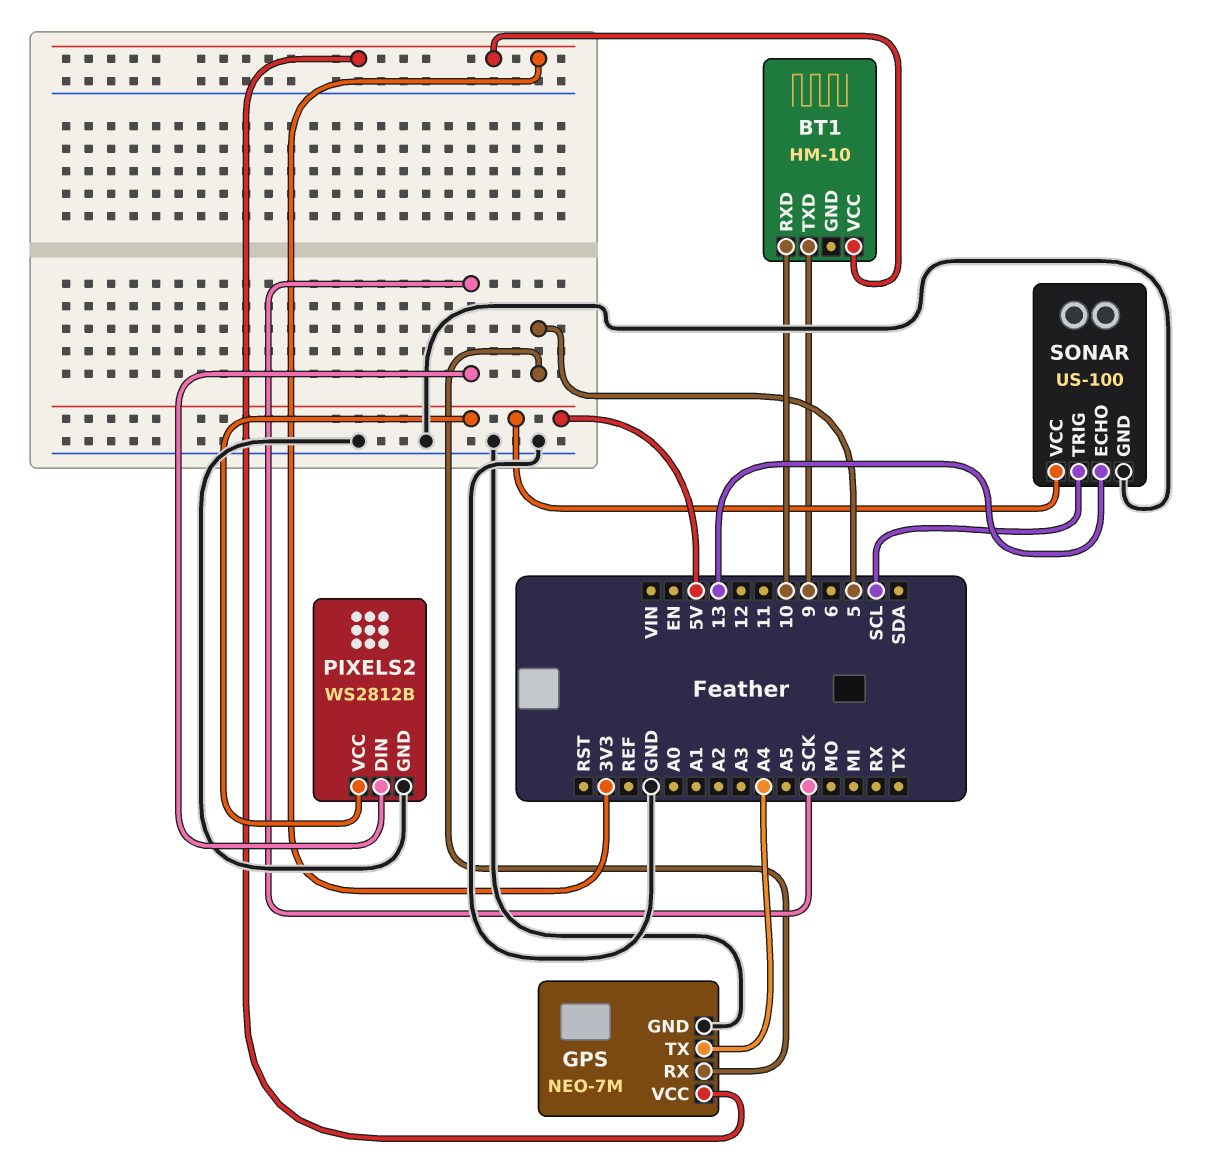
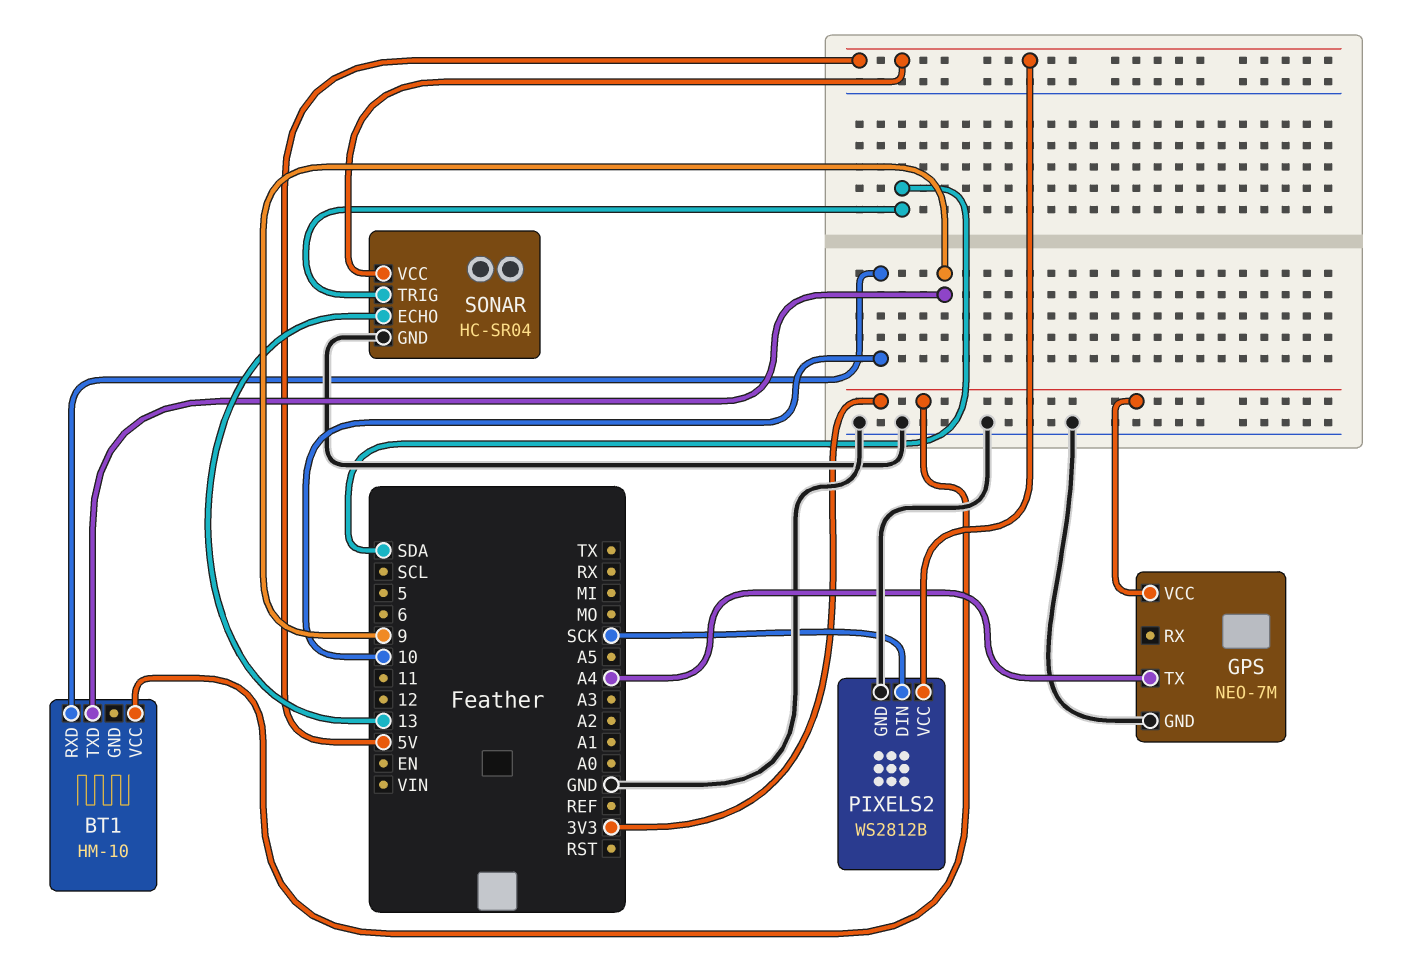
GPS pin RX: 5 -> none
SONAR: US-100 -> HC-SR04
SONAR pin TRIG: SCL -> SDA

